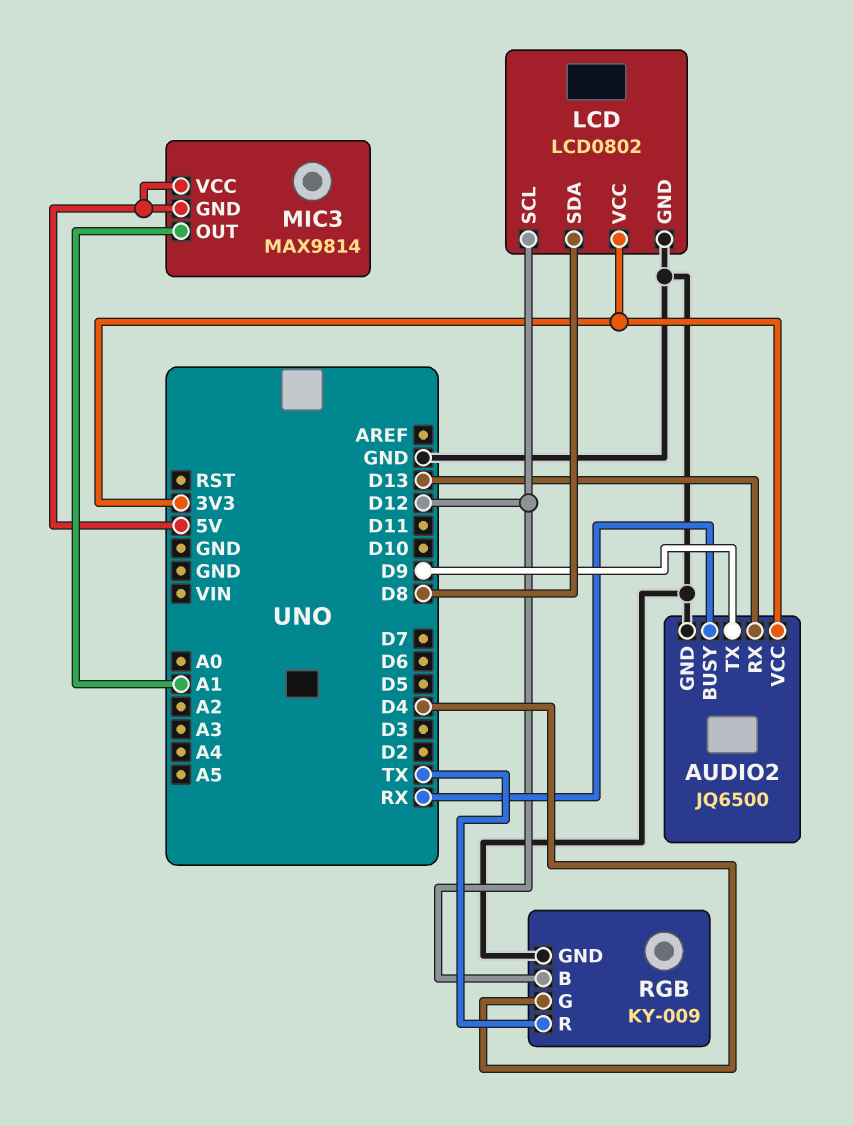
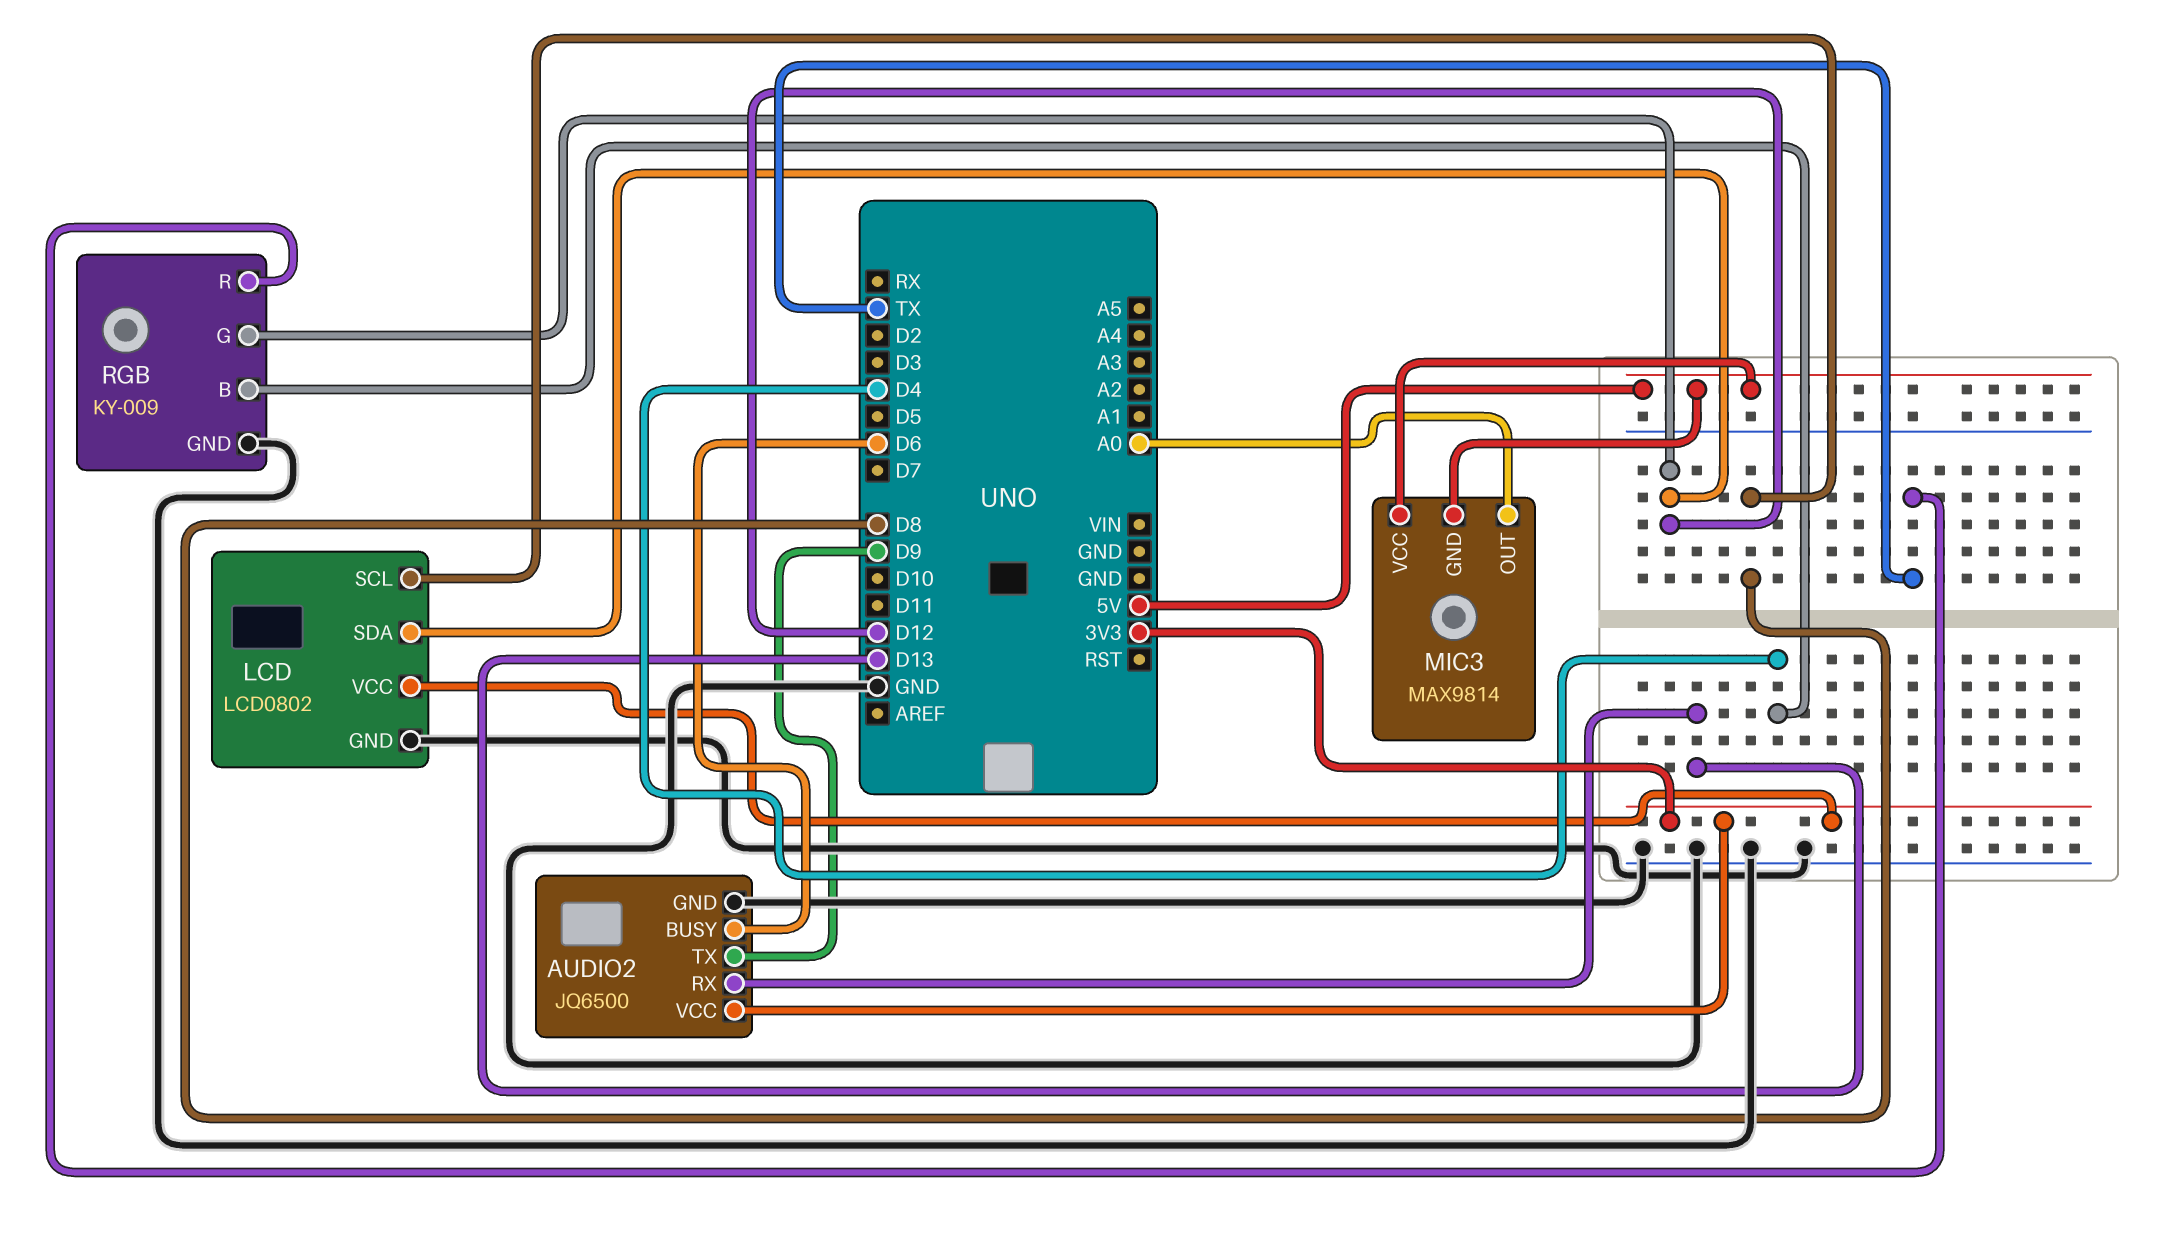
AUDIO2 pin BUSY: RX -> D6
LCD pin SCL: D12 -> D8
LCD pin SDA: D8 -> D12
MIC3 pin OUT: A1 -> A0
RGB pin B: D12 -> D4
RGB pin G: D4 -> D12

